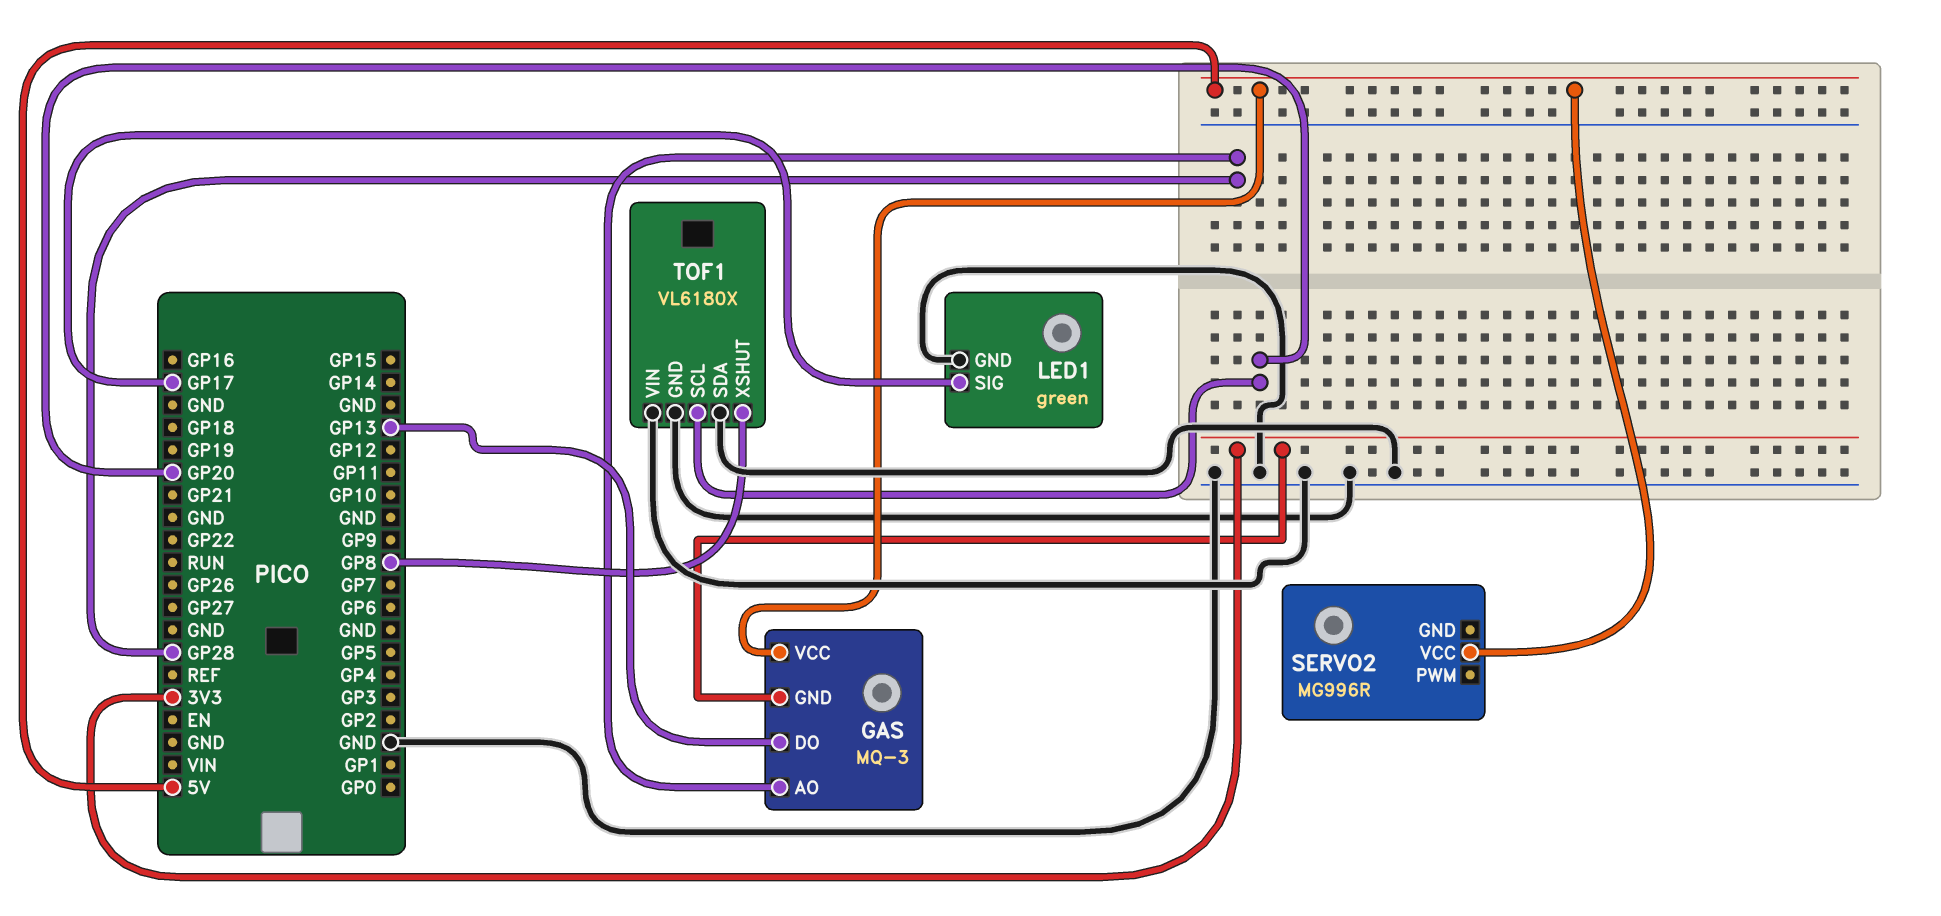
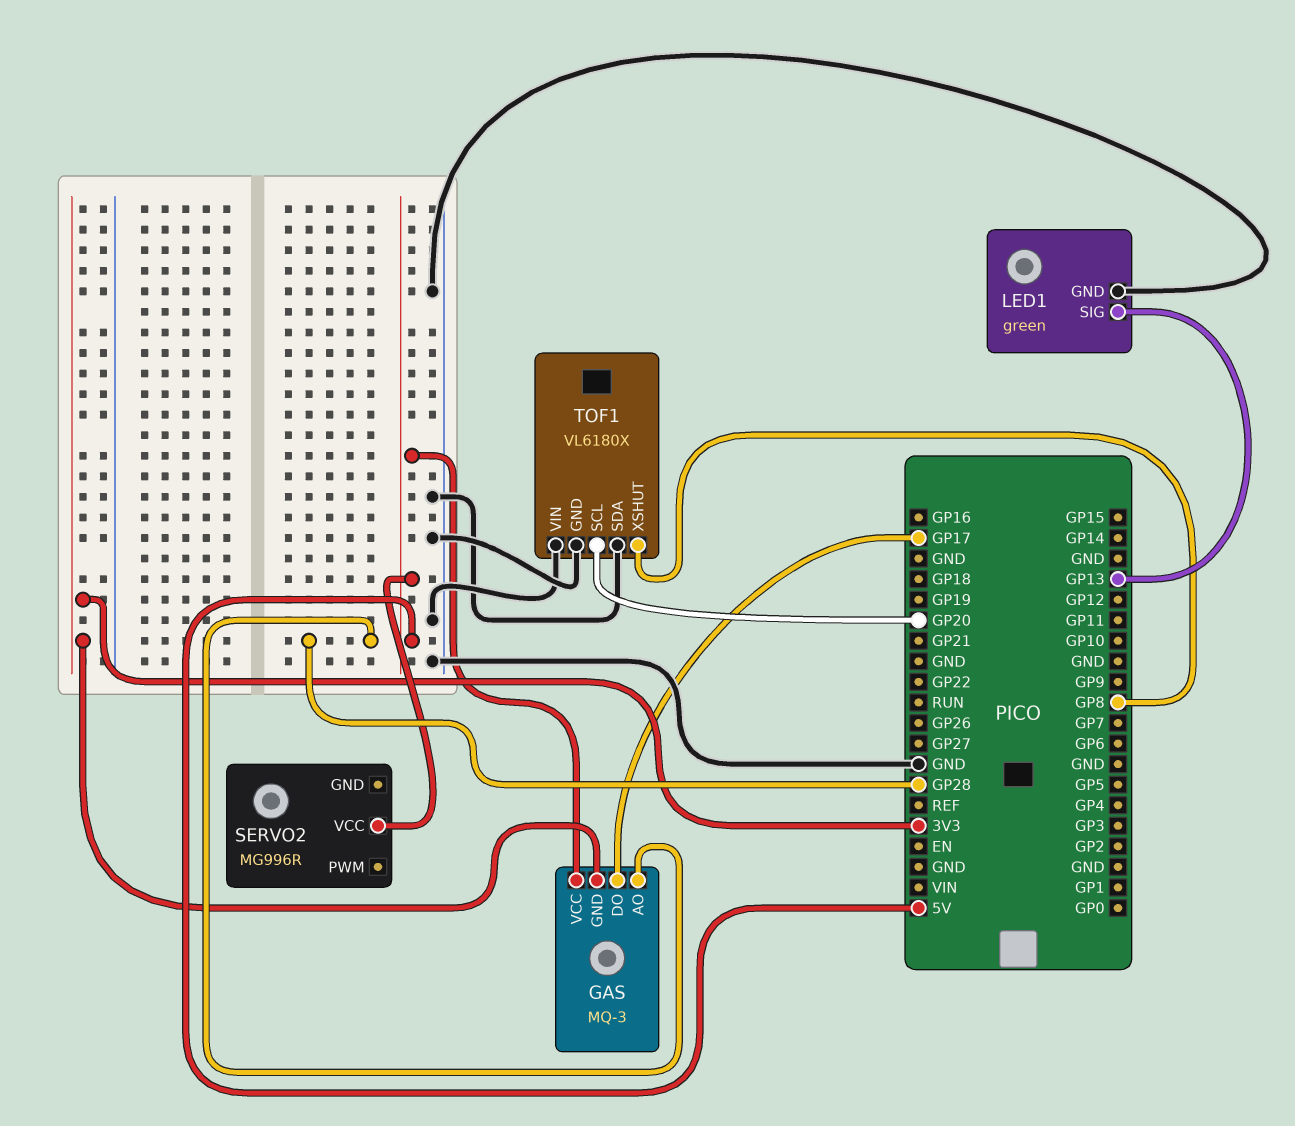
GAS pin DO: GP13 -> GP17
LED1 pin SIG: GP17 -> GP13

